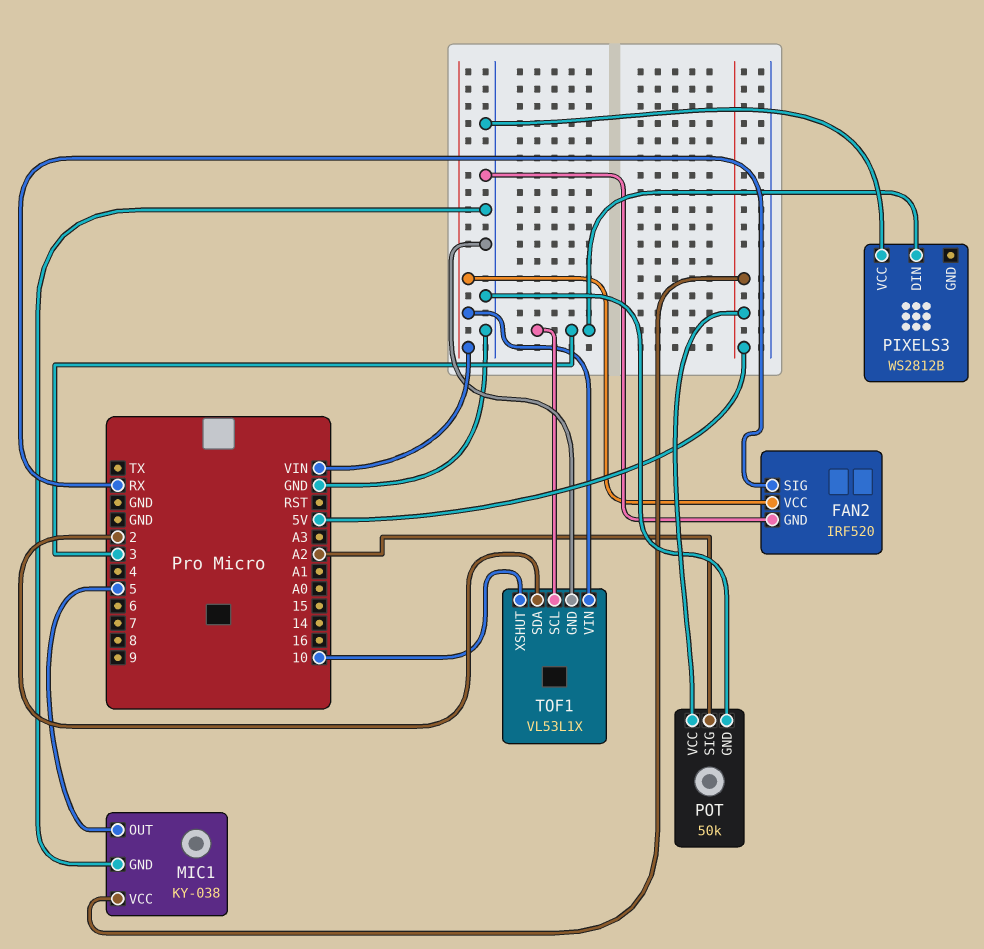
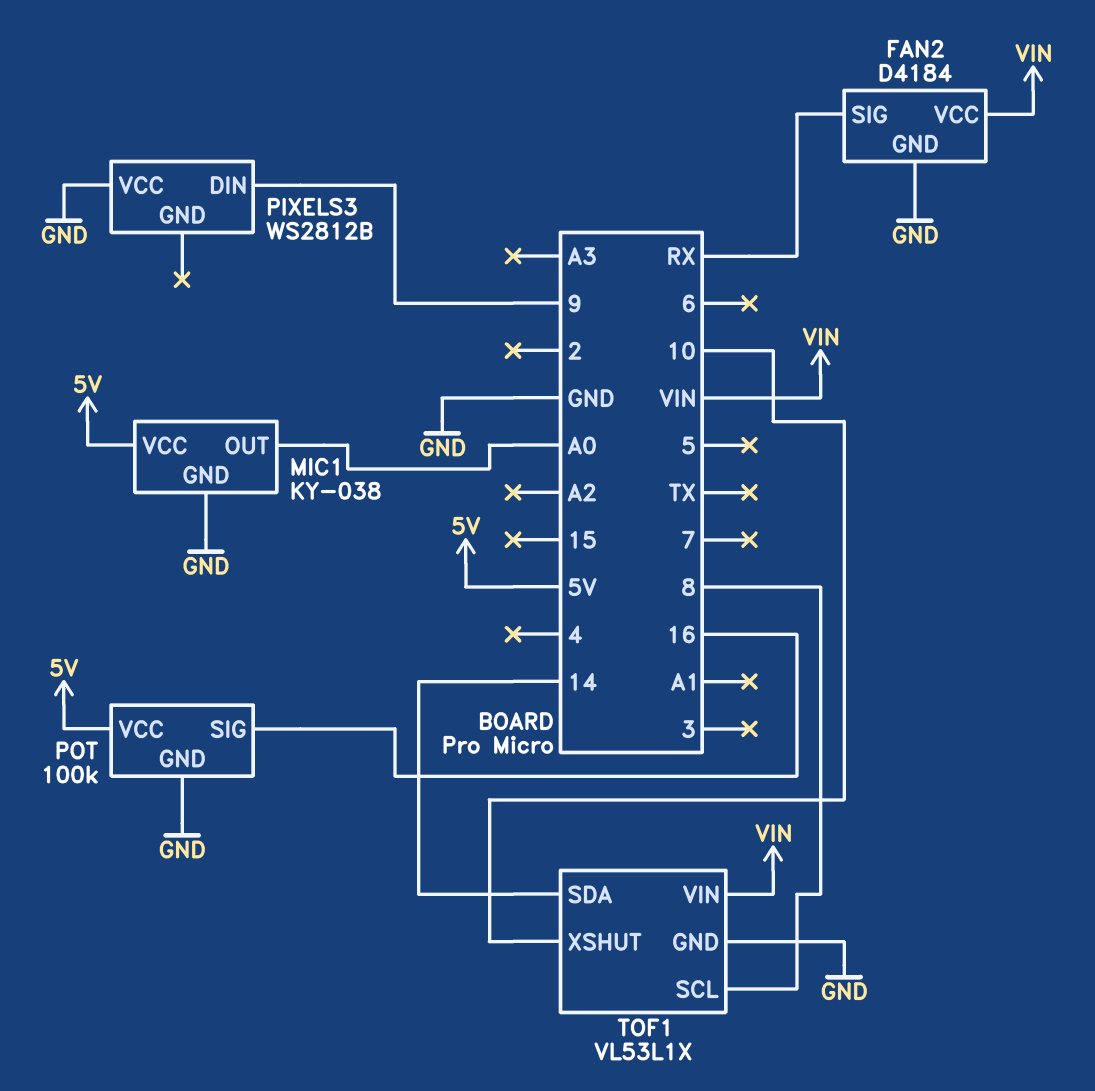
FAN2: IRF520 -> D4184
MIC1 pin OUT: 5 -> A0
PIXELS3 pin DIN: 3 -> 9
POT: 50k -> 100k
POT pin SIG: A2 -> 16
TOF1 pin SCL: 3 -> 8
TOF1 pin SDA: 2 -> 14

